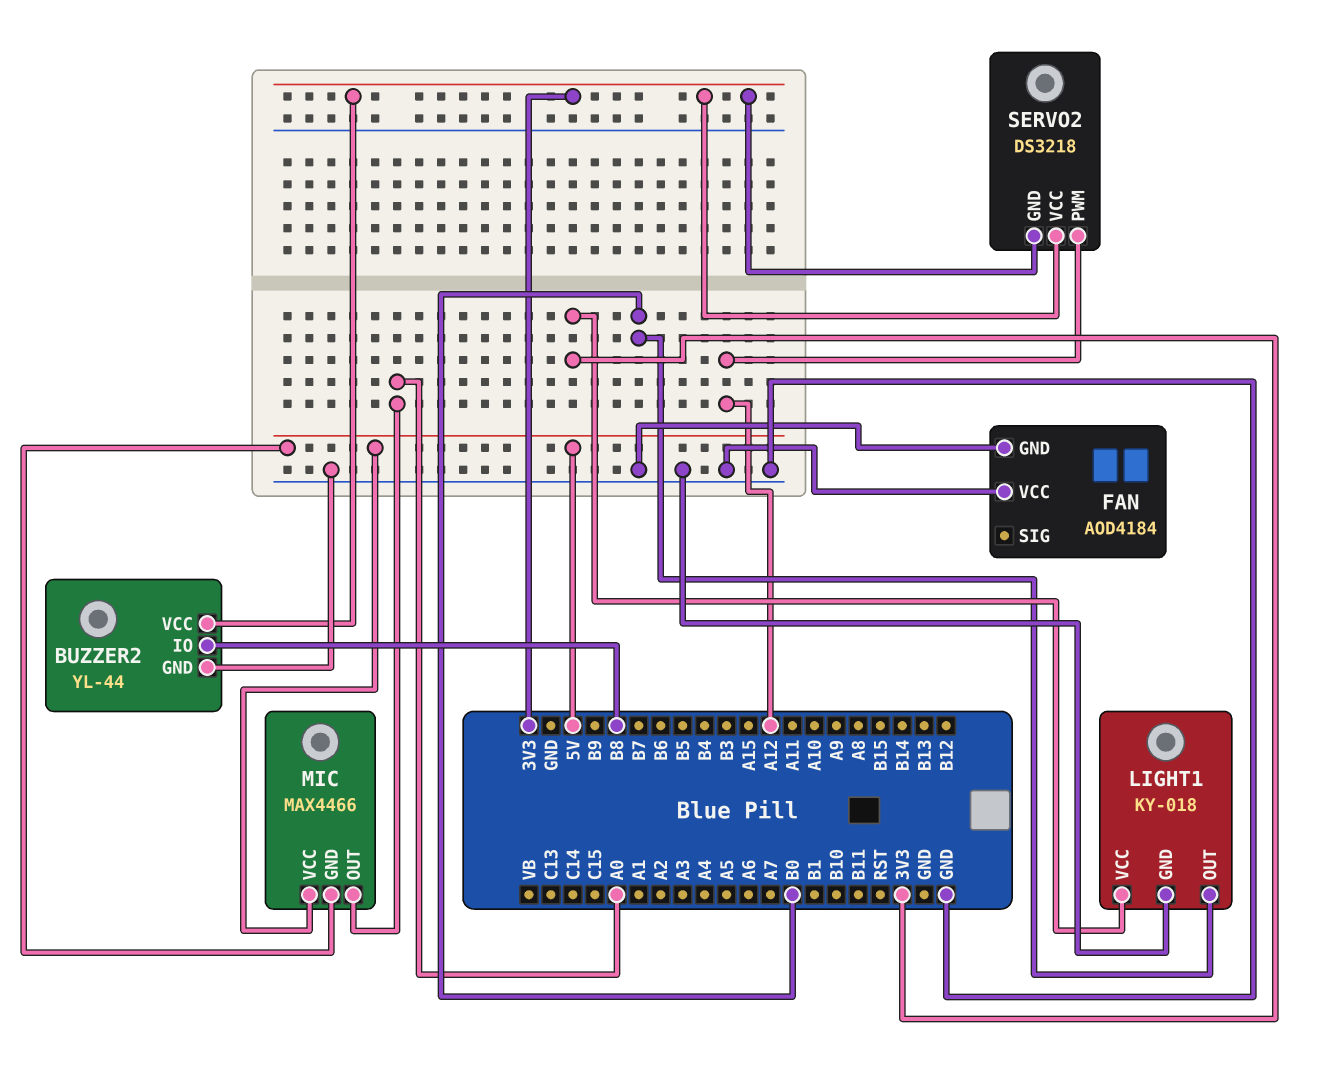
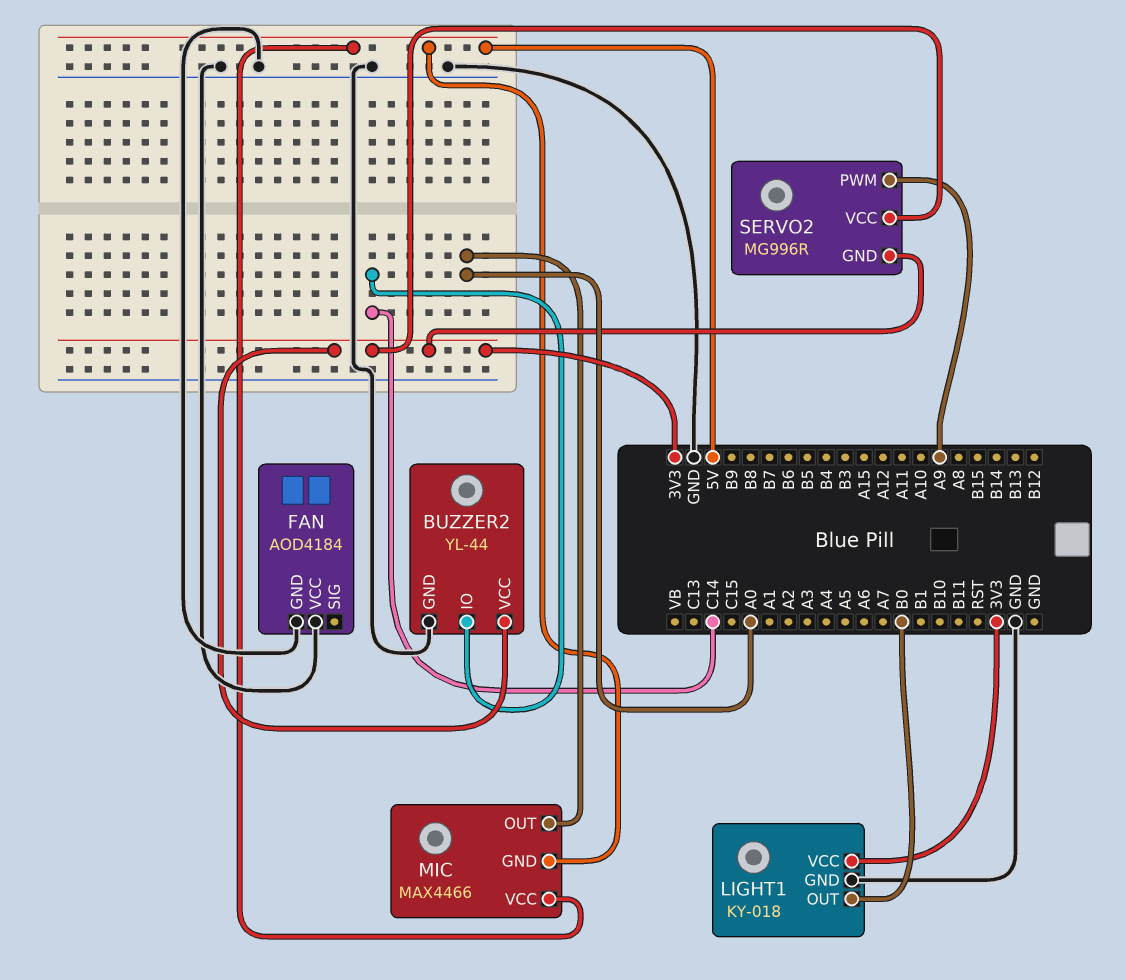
BUZZER2 pin IO: B8 -> C14
SERVO2: DS3218 -> MG996R
SERVO2 pin PWM: A12 -> A9

